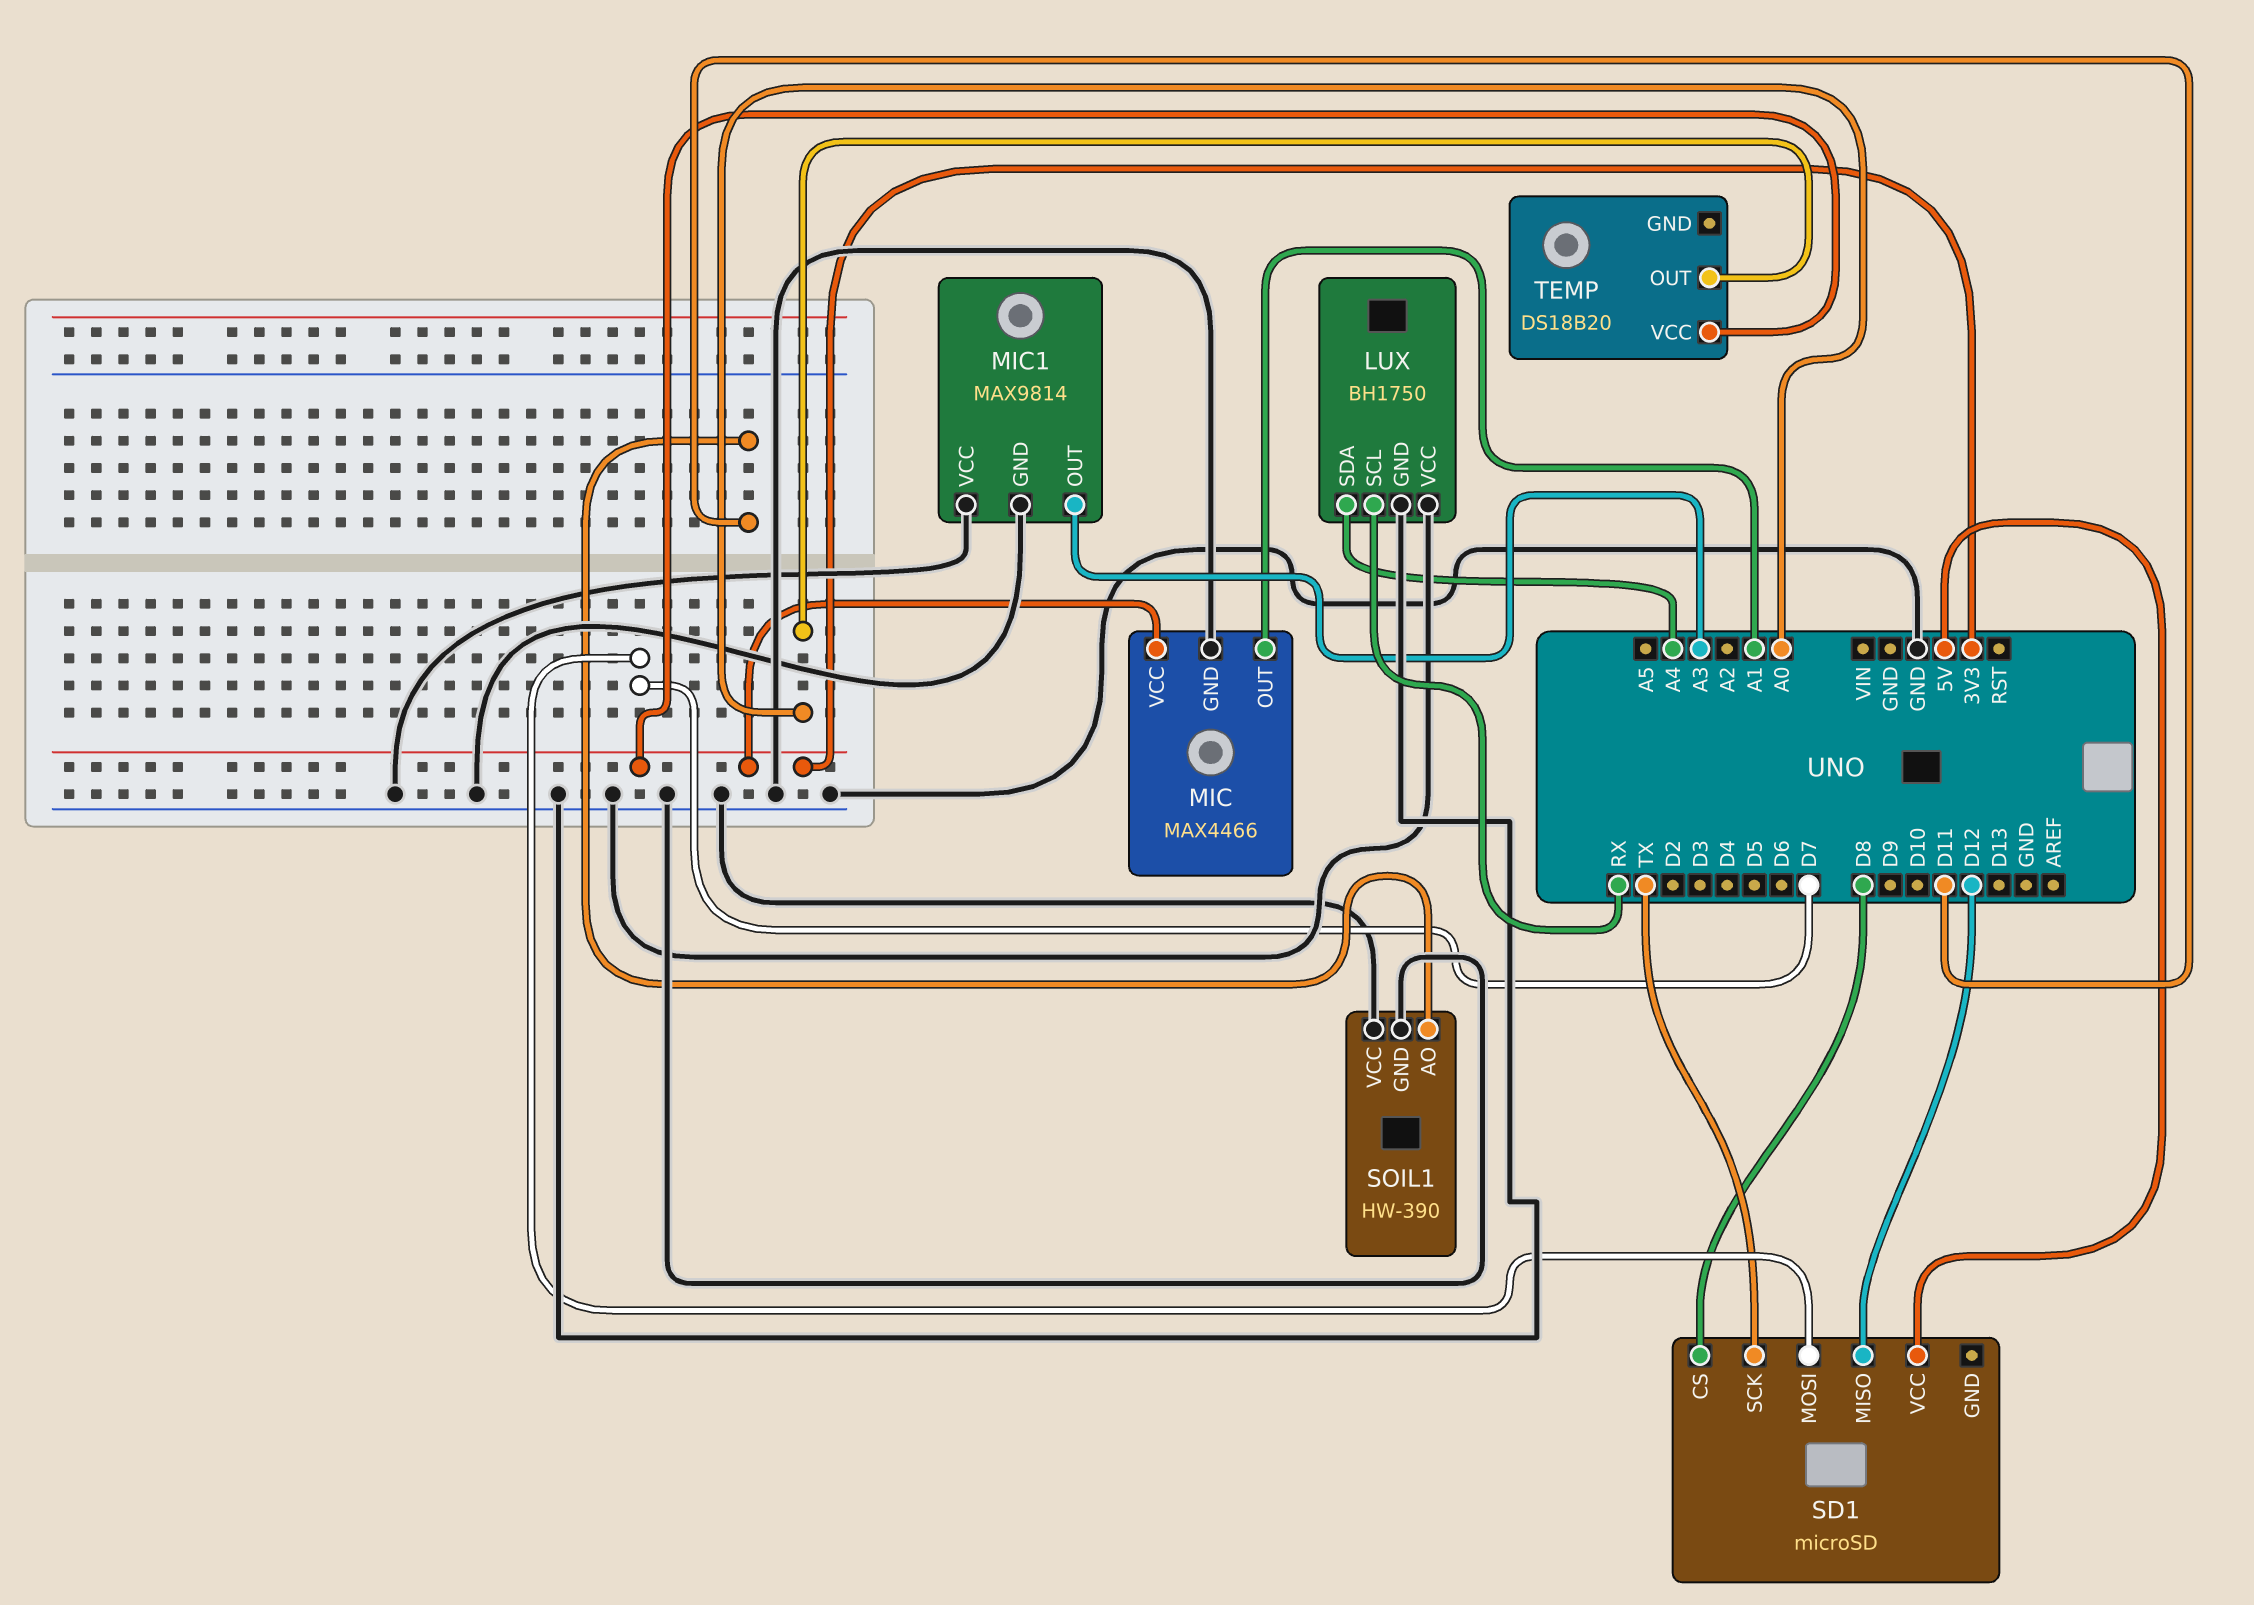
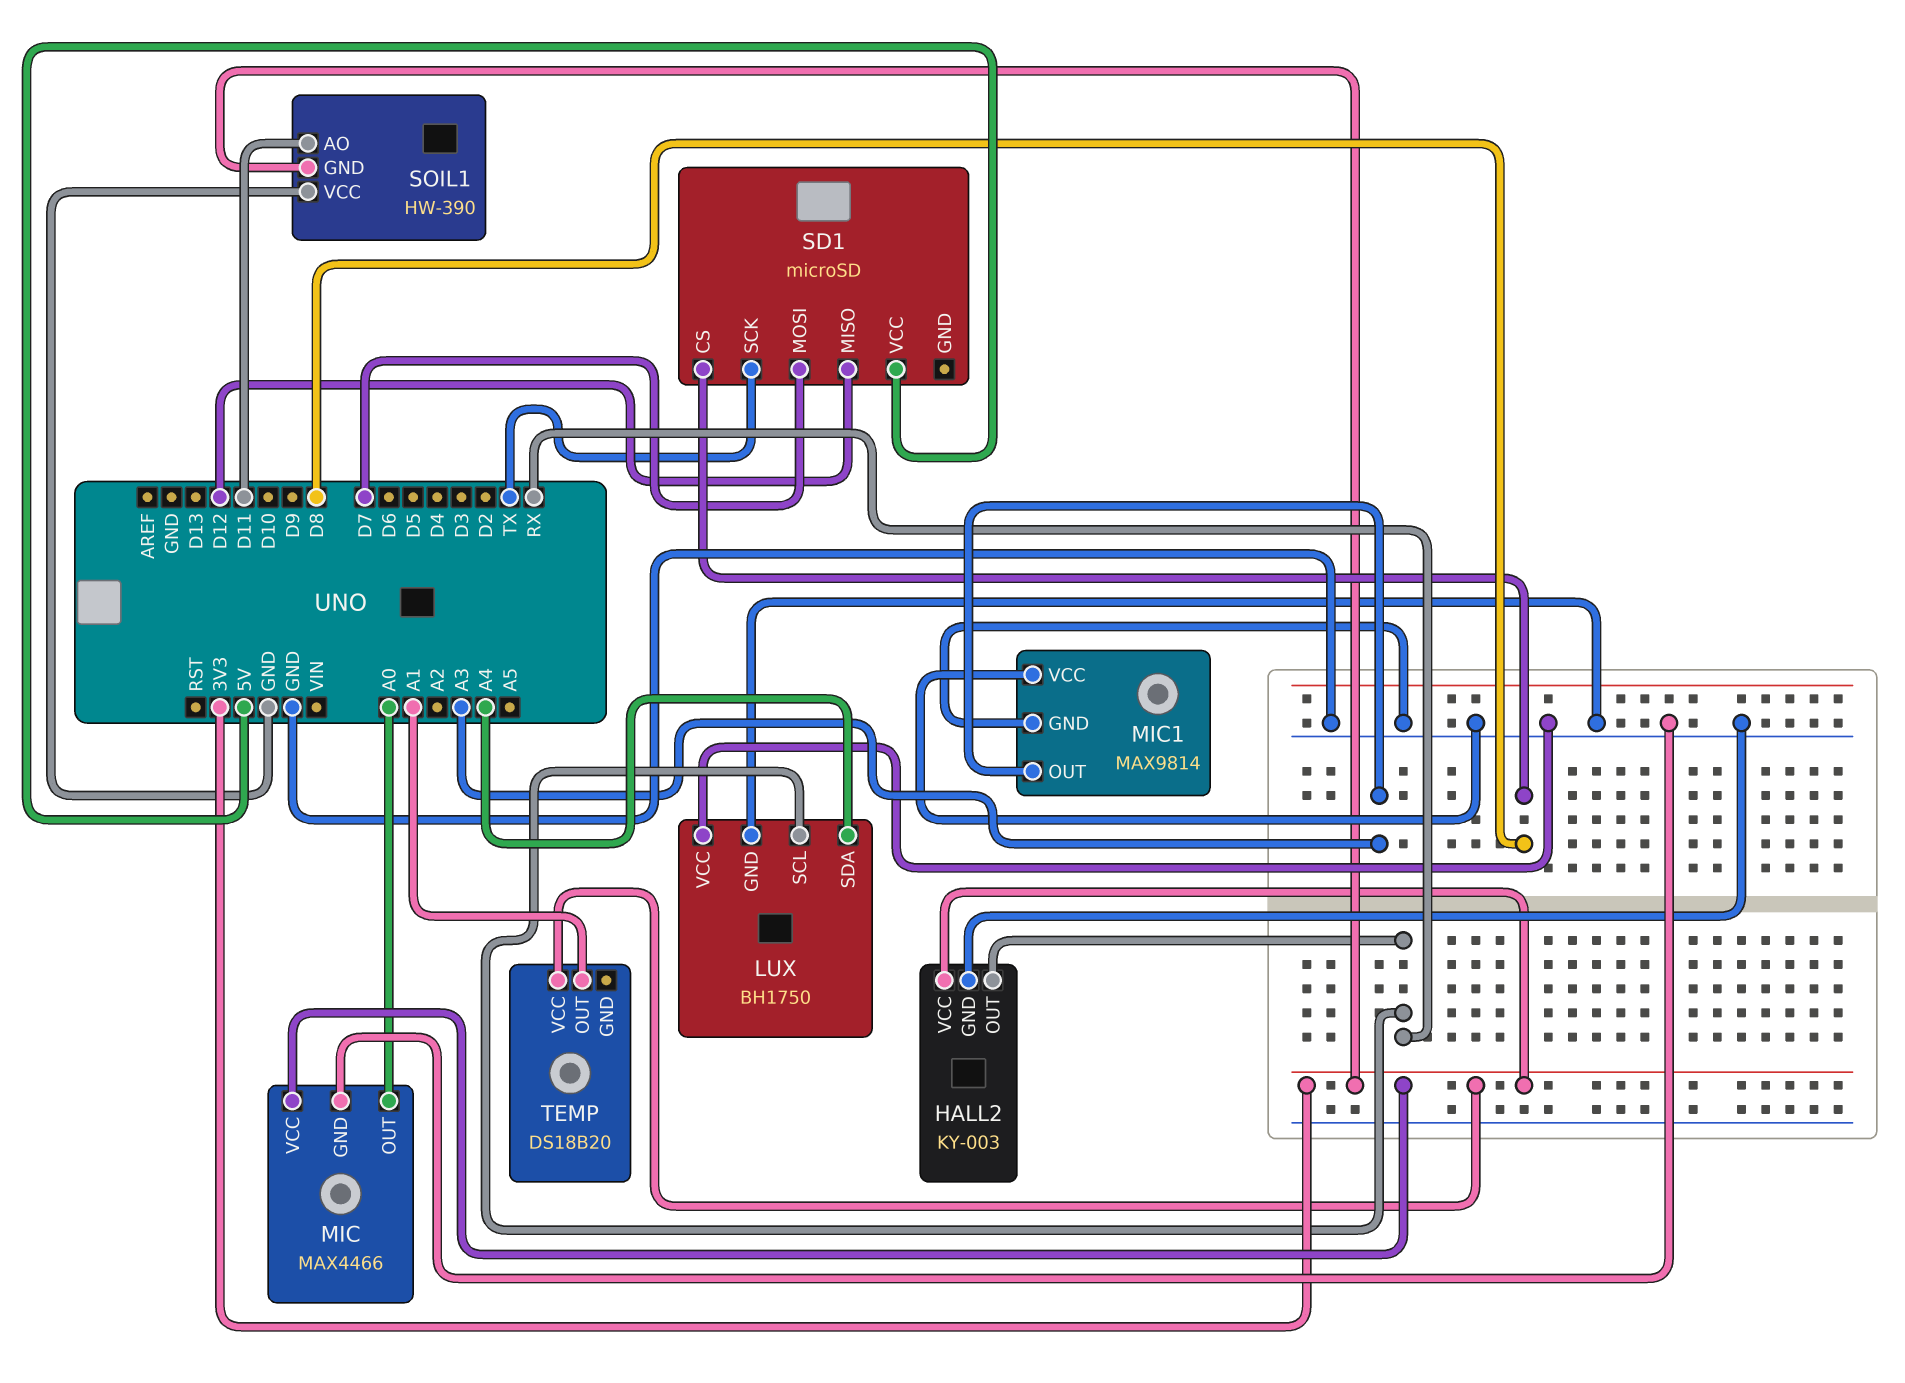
HALL2: none -> KY-003
HALL2 pin GND: none -> GND
HALL2 pin OUT: none -> RX
HALL2 pin VCC: none -> 3V3
MIC pin OUT: A1 -> A0
SOIL1 pin GND: GND -> 3V3
TEMP pin OUT: A0 -> A1

